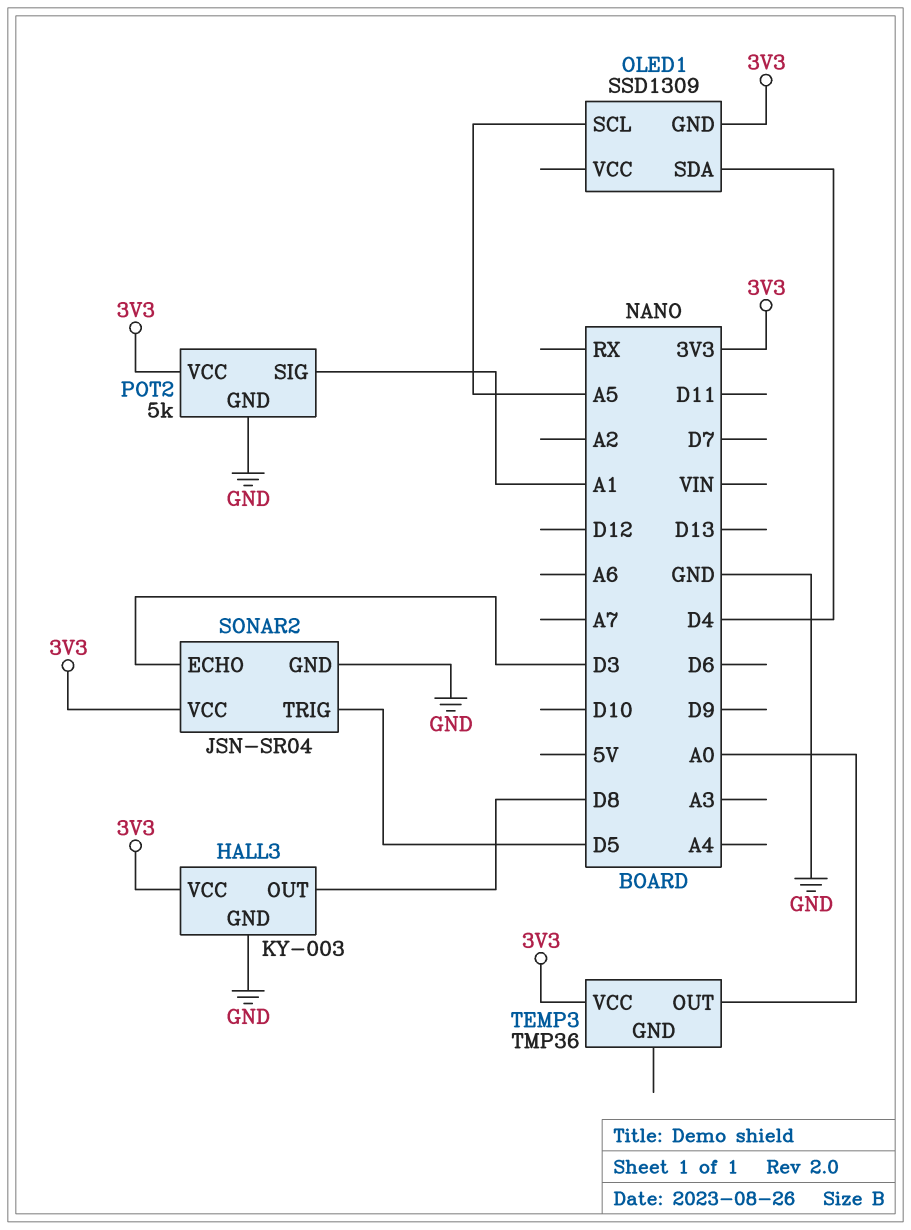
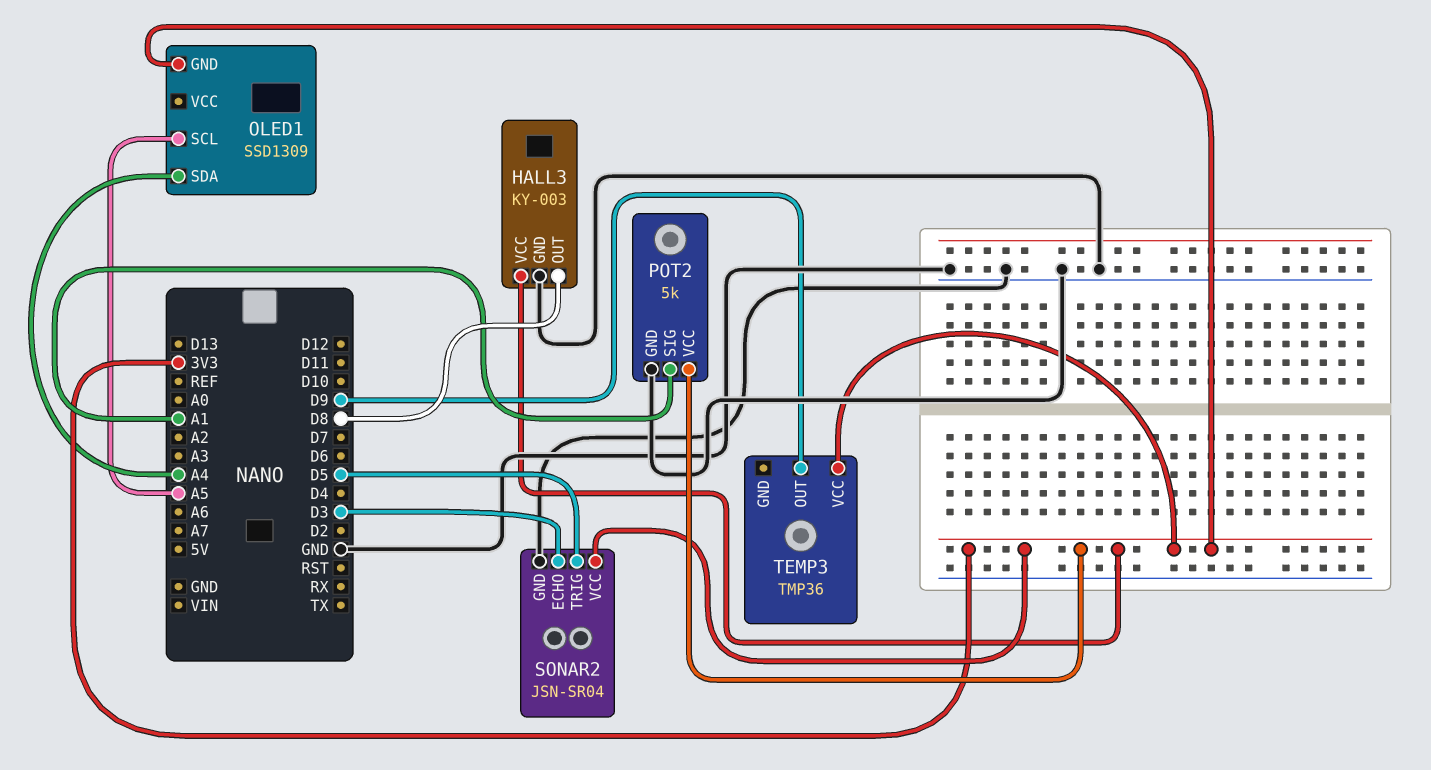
OLED1 pin SDA: D4 -> A4
TEMP3 pin OUT: A0 -> D9

